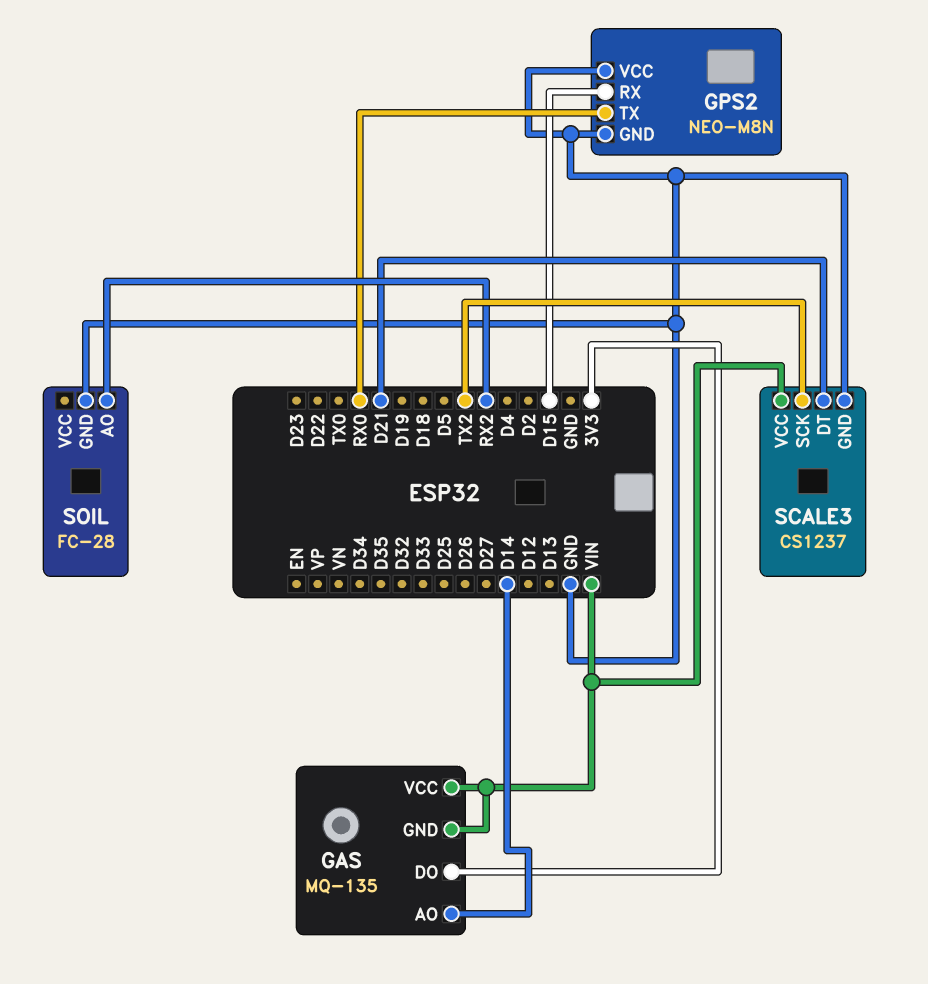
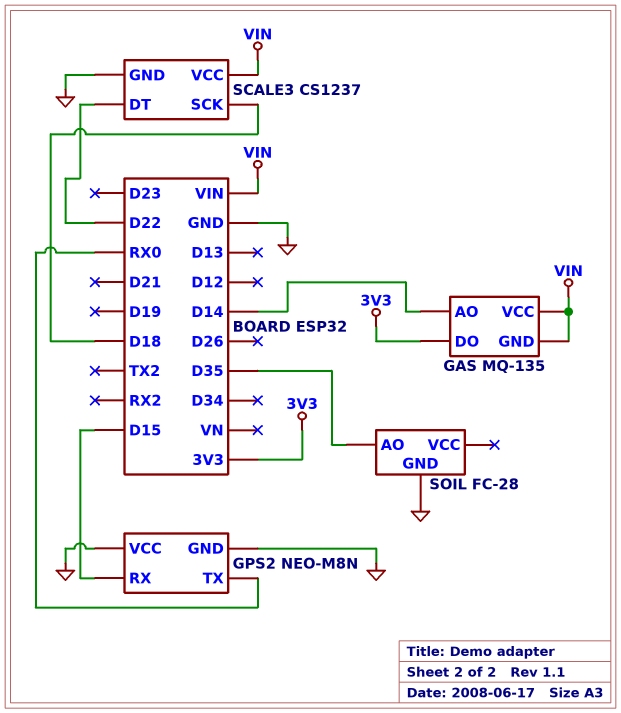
SCALE3 pin DT: D21 -> D22
SCALE3 pin SCK: TX2 -> D18
SOIL pin AO: RX2 -> D35

